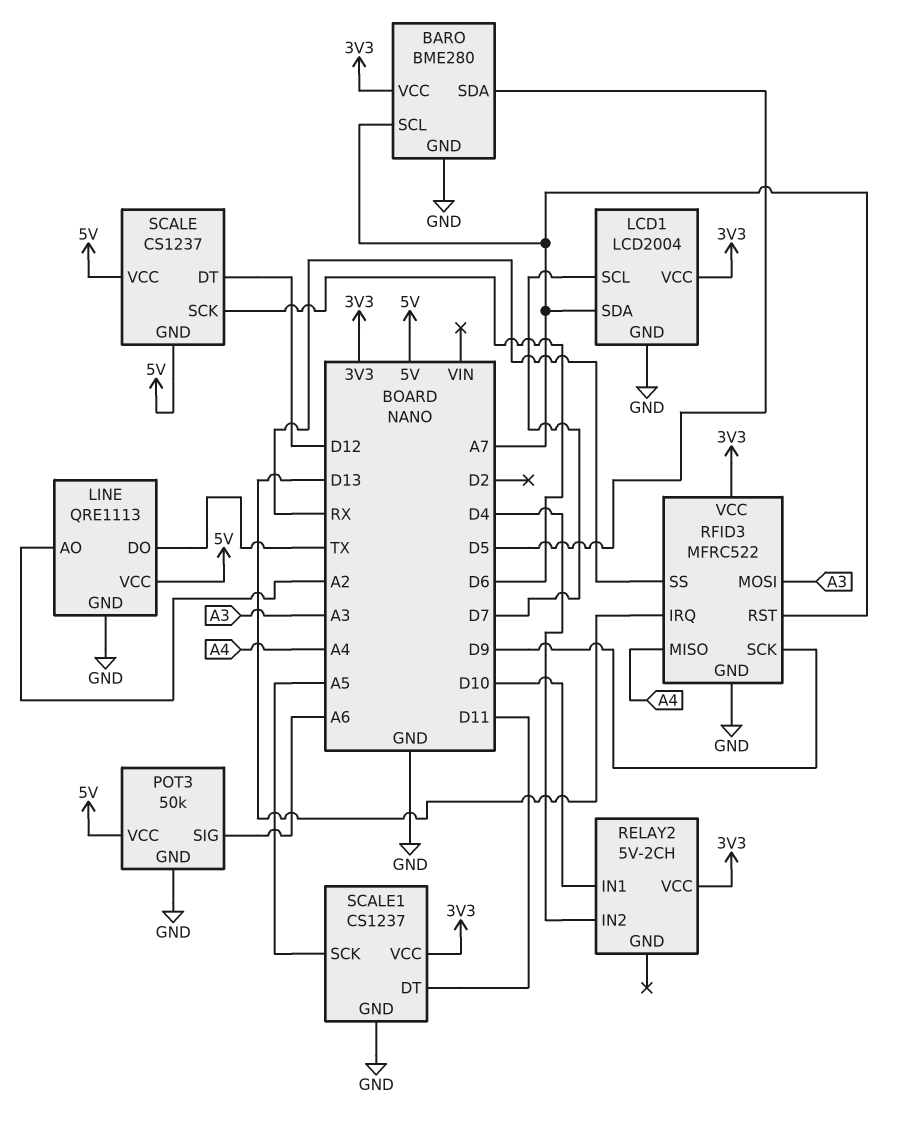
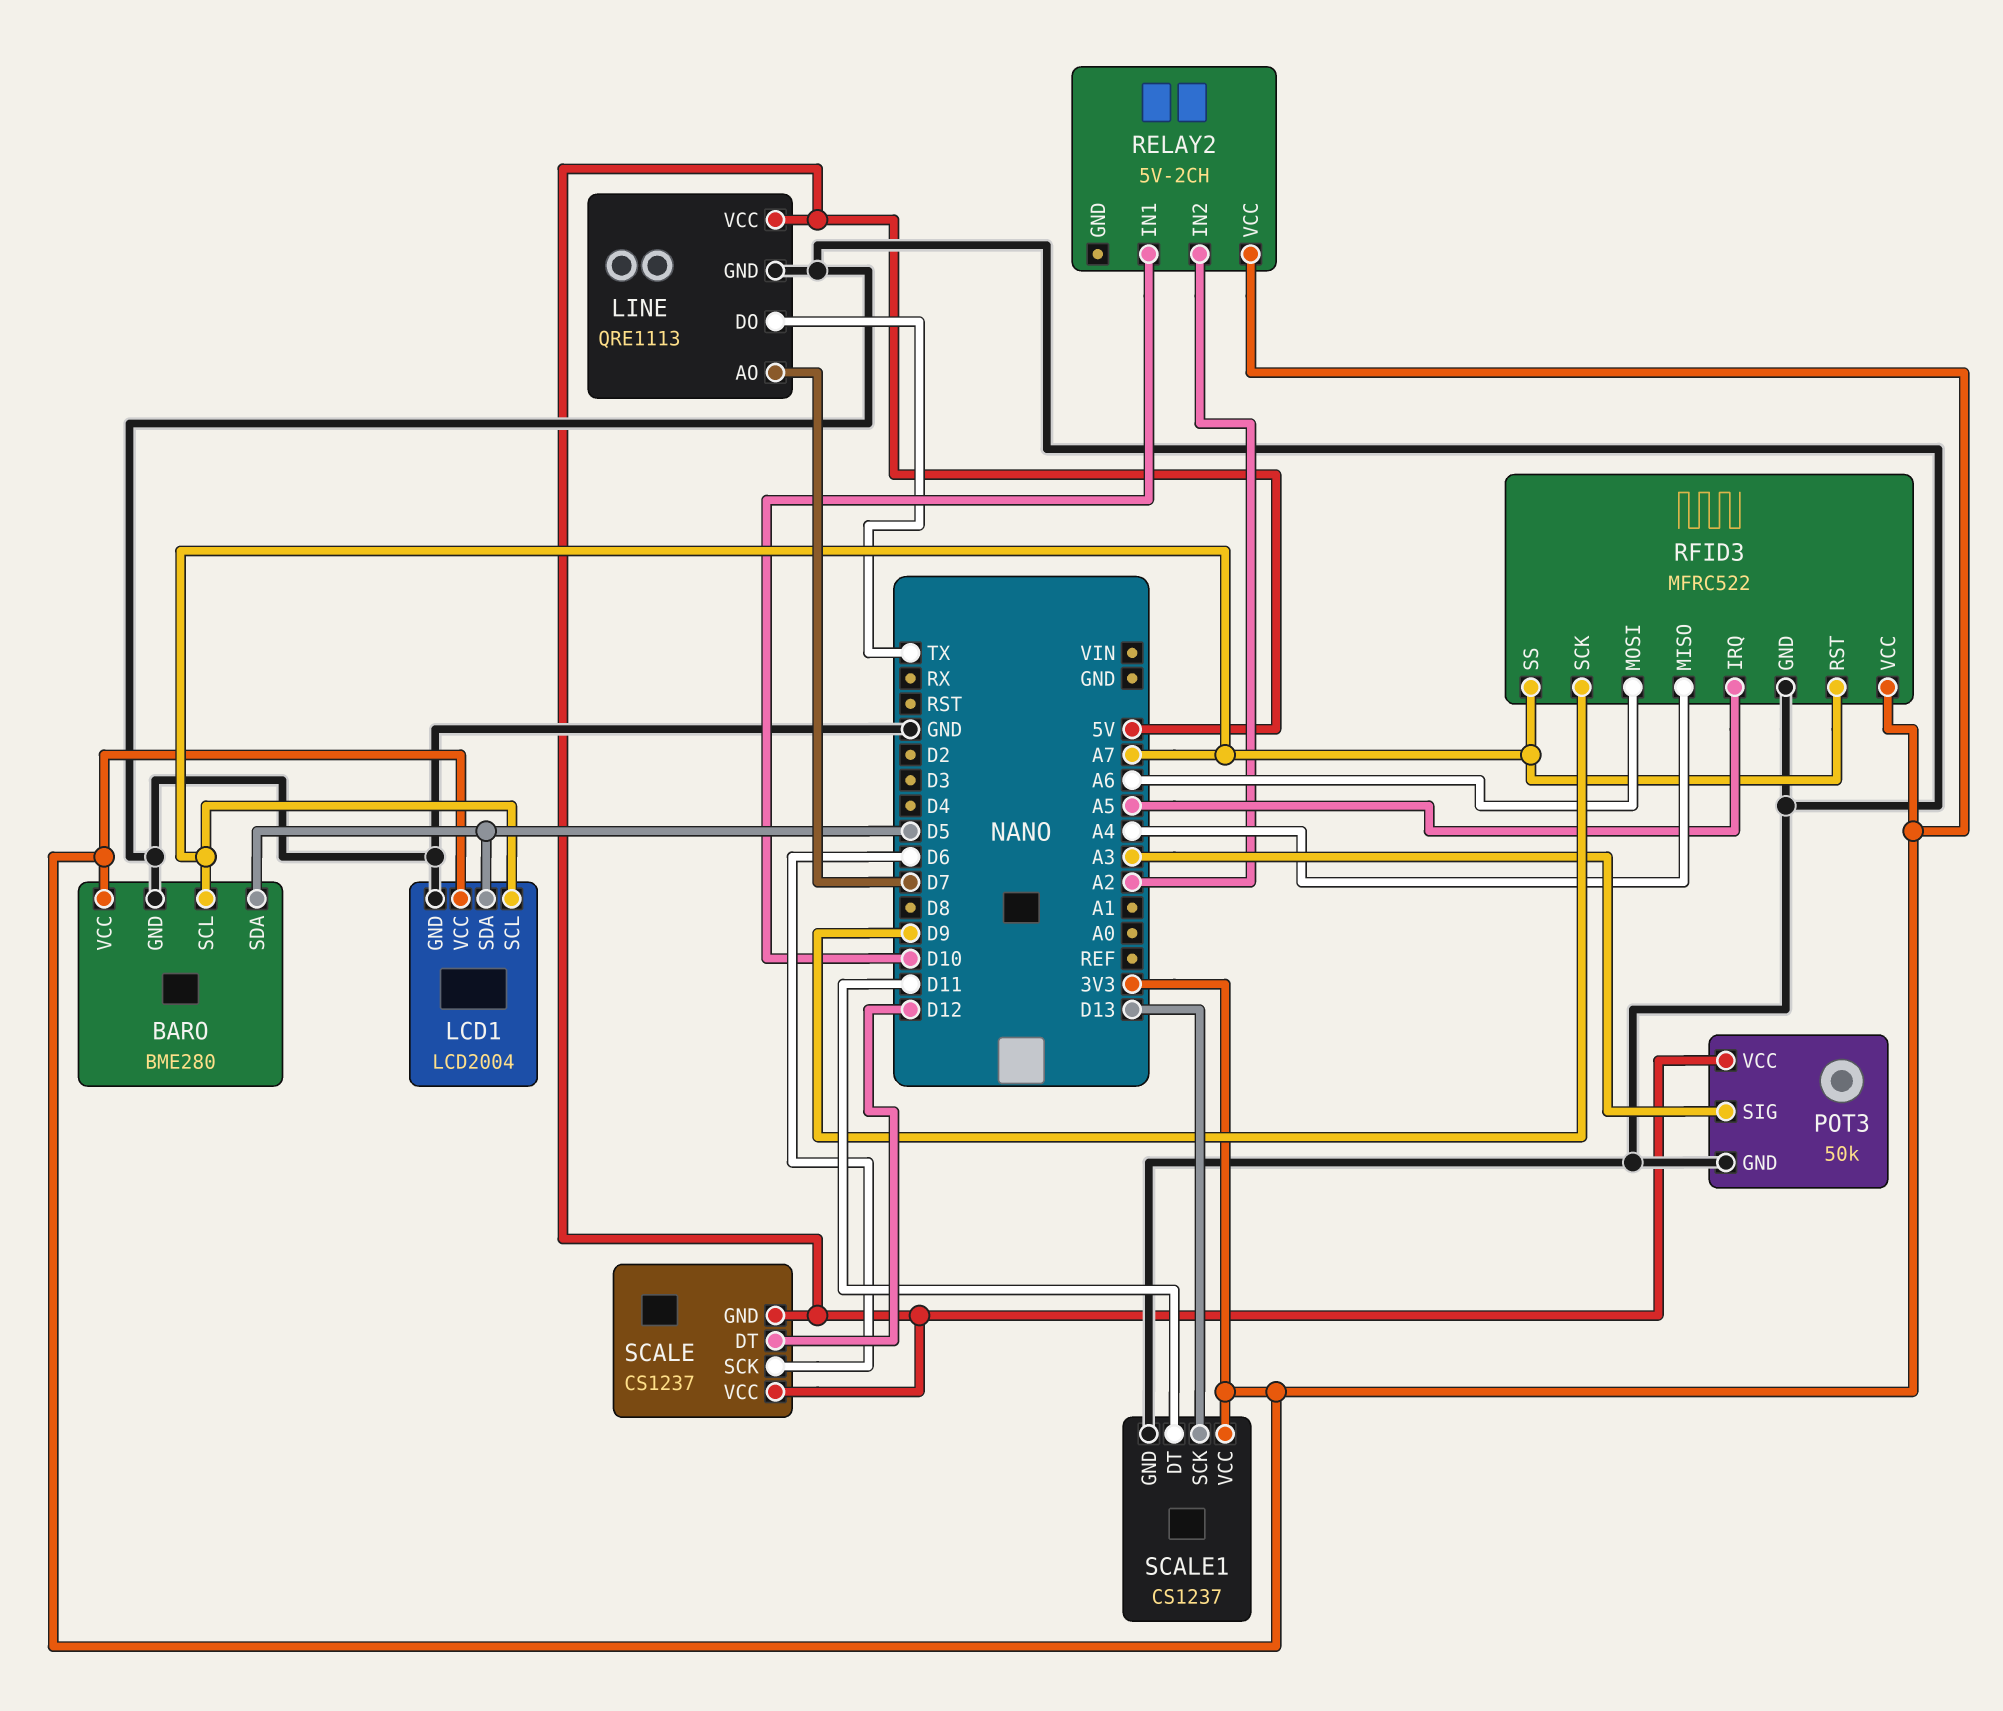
LCD1 pin SCL: D7 -> A7
LCD1 pin SDA: A7 -> D5
LINE pin AO: A2 -> D7
POT3 pin SIG: A6 -> A3
RELAY2 pin IN2: D4 -> A2
RFID3 pin IRQ: D13 -> A5
RFID3 pin MOSI: A3 -> A6
RFID3 pin SS: RX -> A7
SCALE1 pin SCK: A5 -> D13

